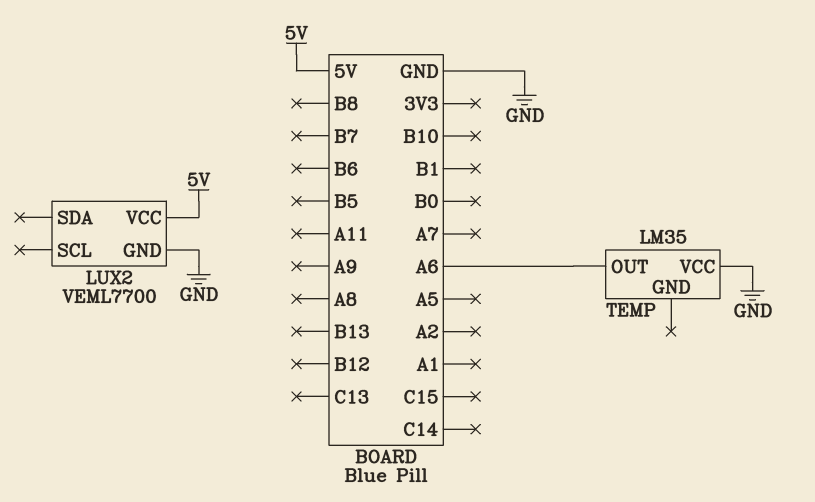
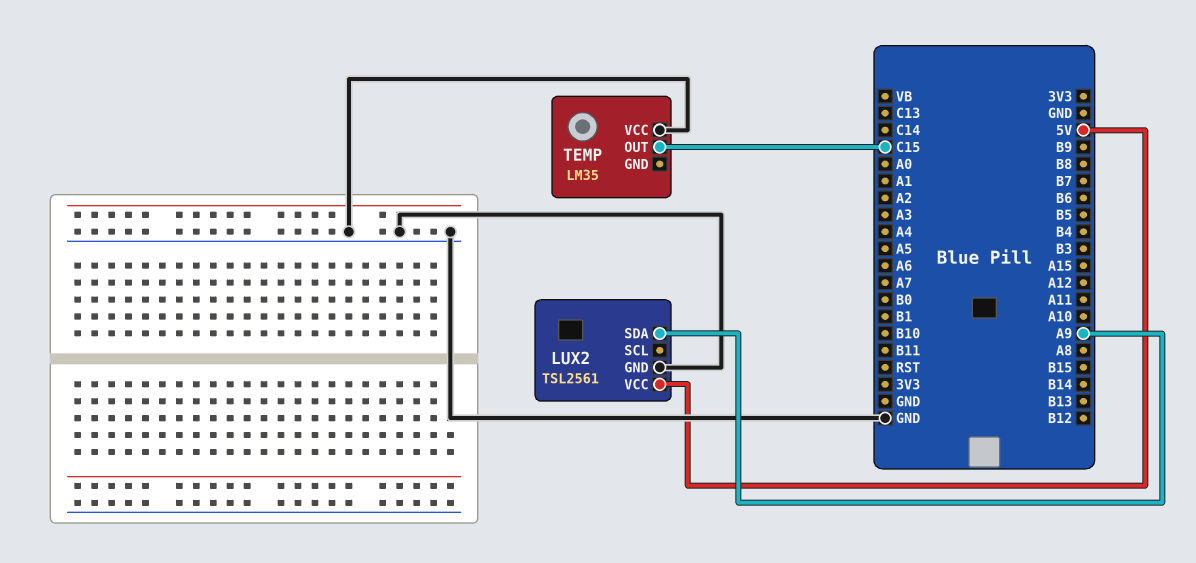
LUX2: VEML7700 -> TSL2561
LUX2 pin SDA: none -> A9
TEMP pin OUT: A6 -> C15

